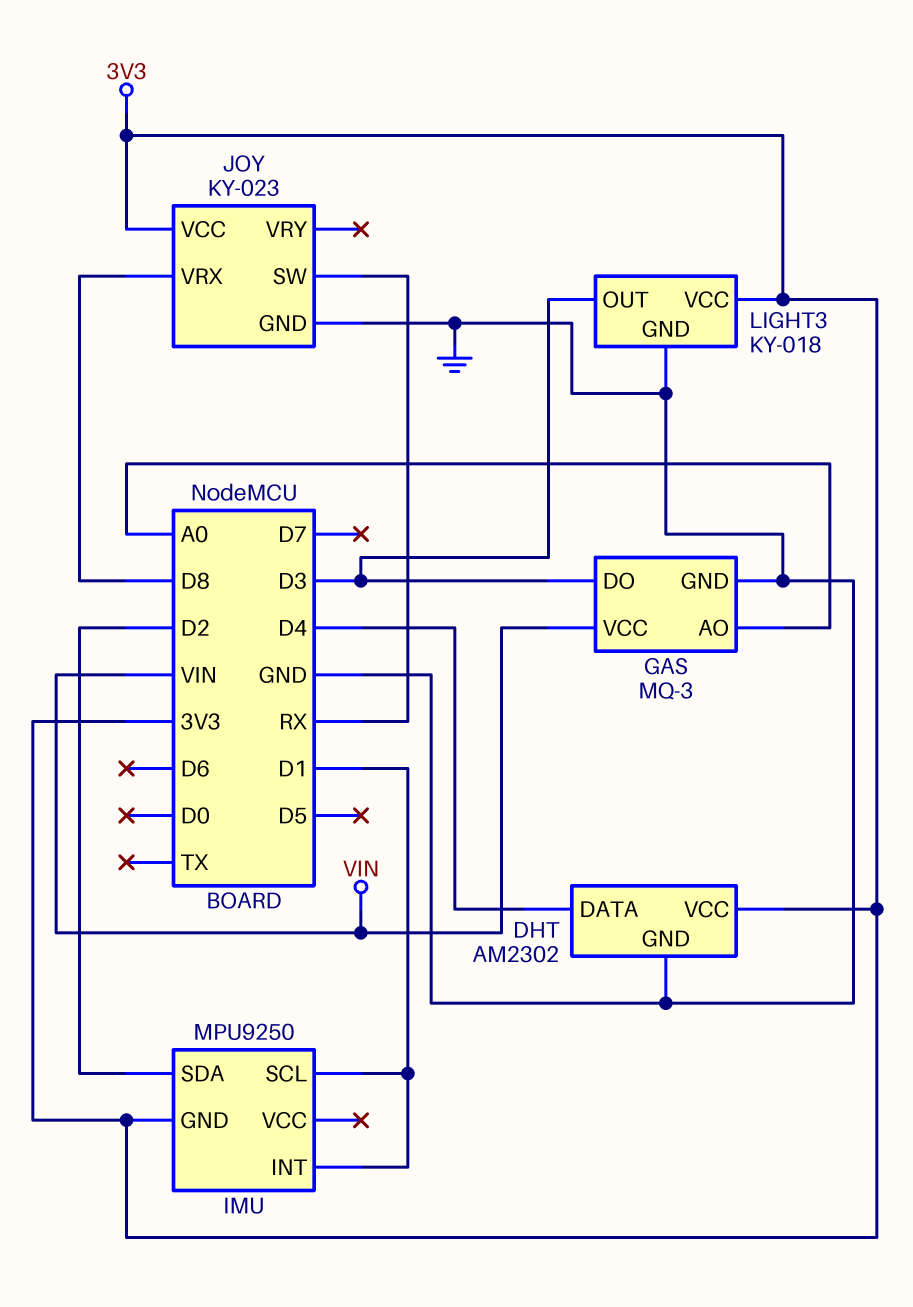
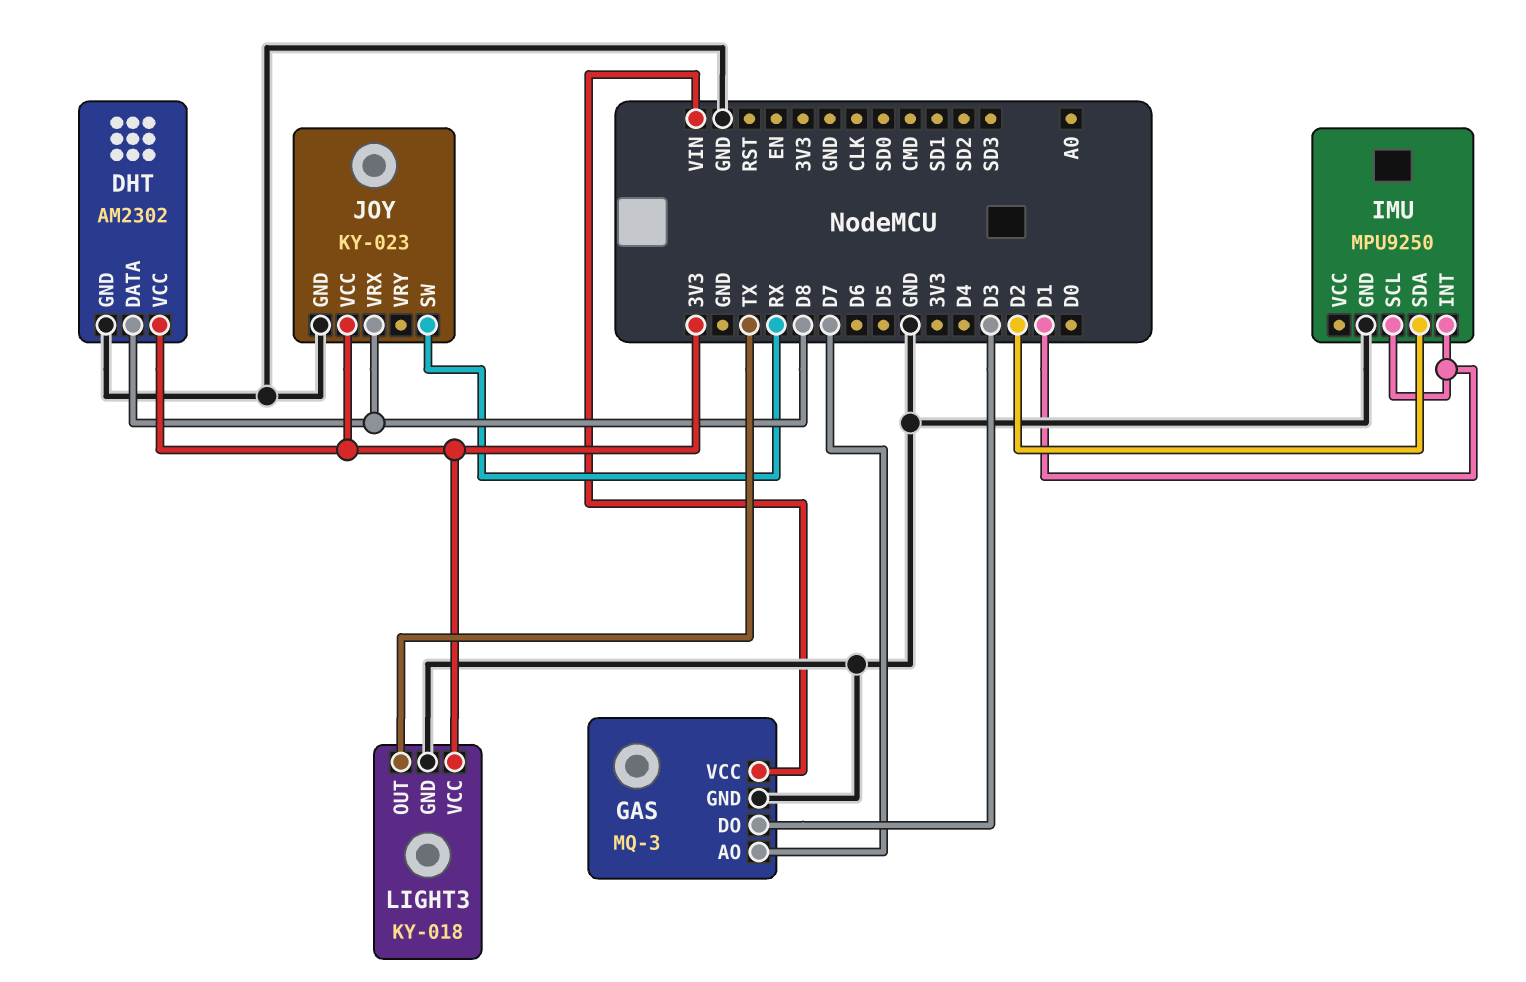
DHT pin DATA: D4 -> D8
GAS pin AO: A0 -> D7
IMU pin GND: 3V3 -> GND
LIGHT3 pin OUT: D3 -> TX

